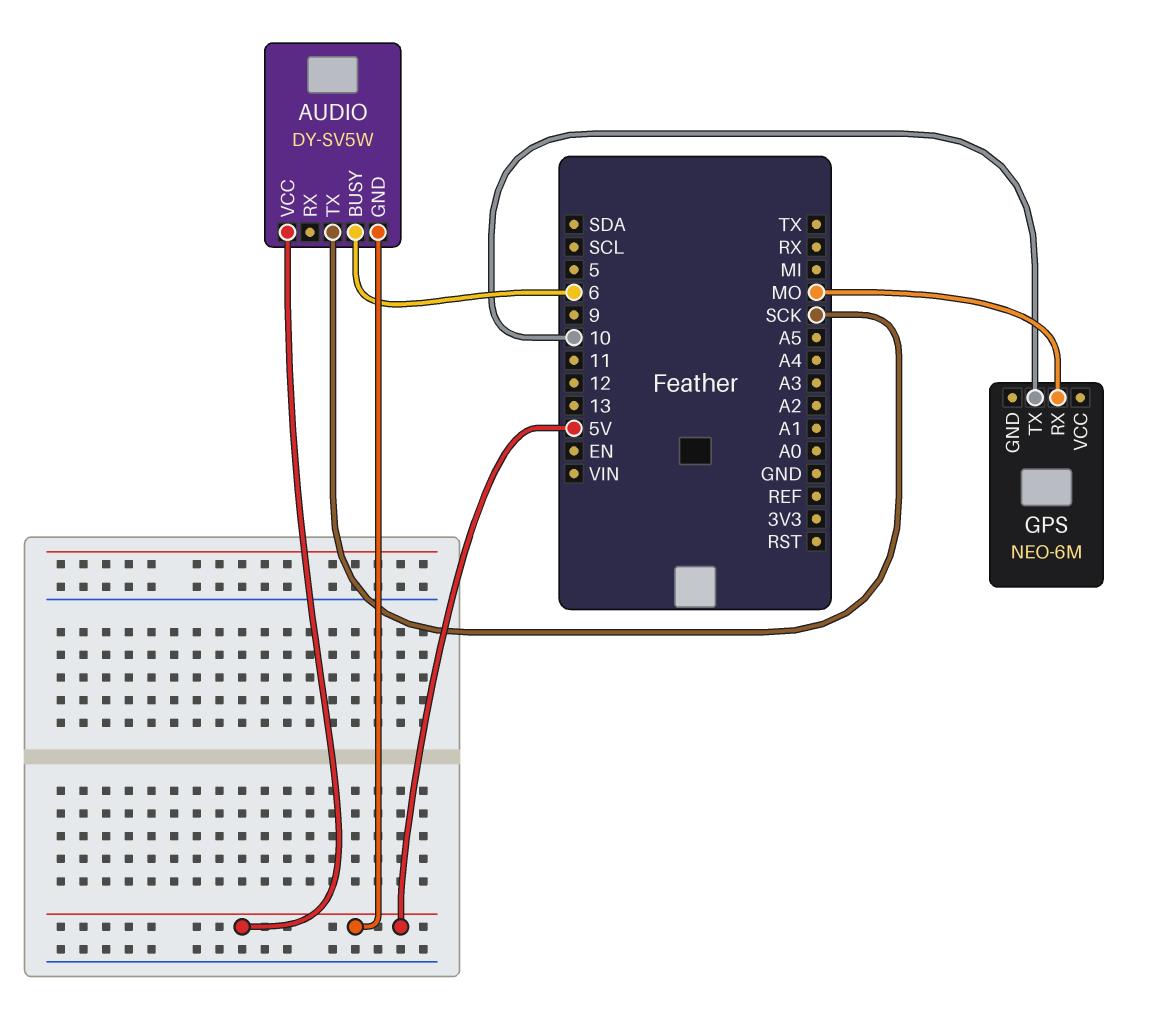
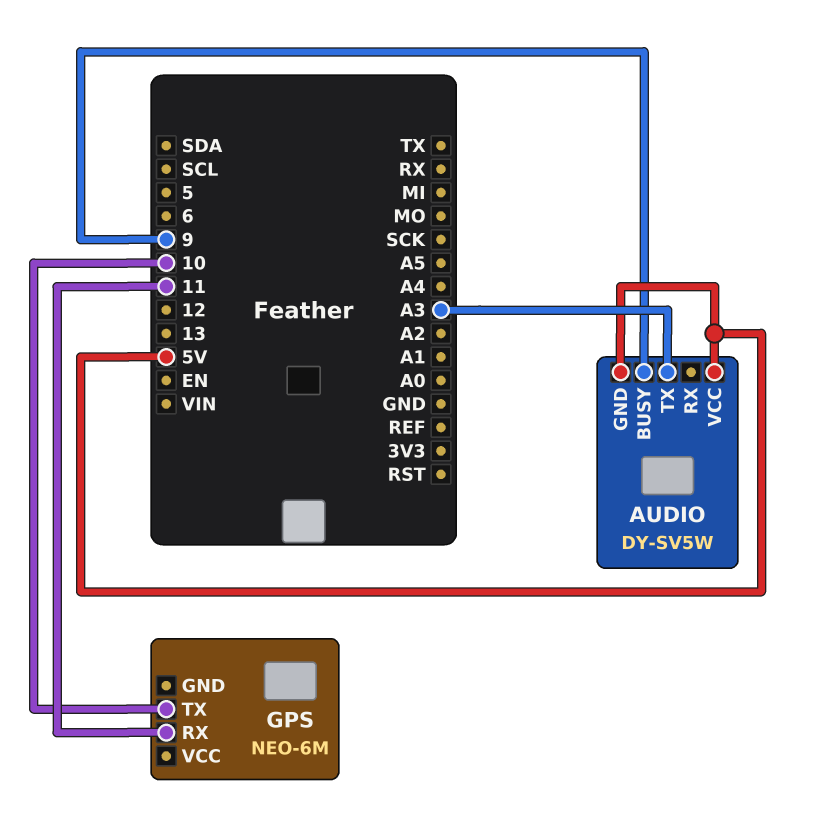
AUDIO pin BUSY: 6 -> 9
AUDIO pin TX: SCK -> A3
GPS pin RX: MO -> 11

